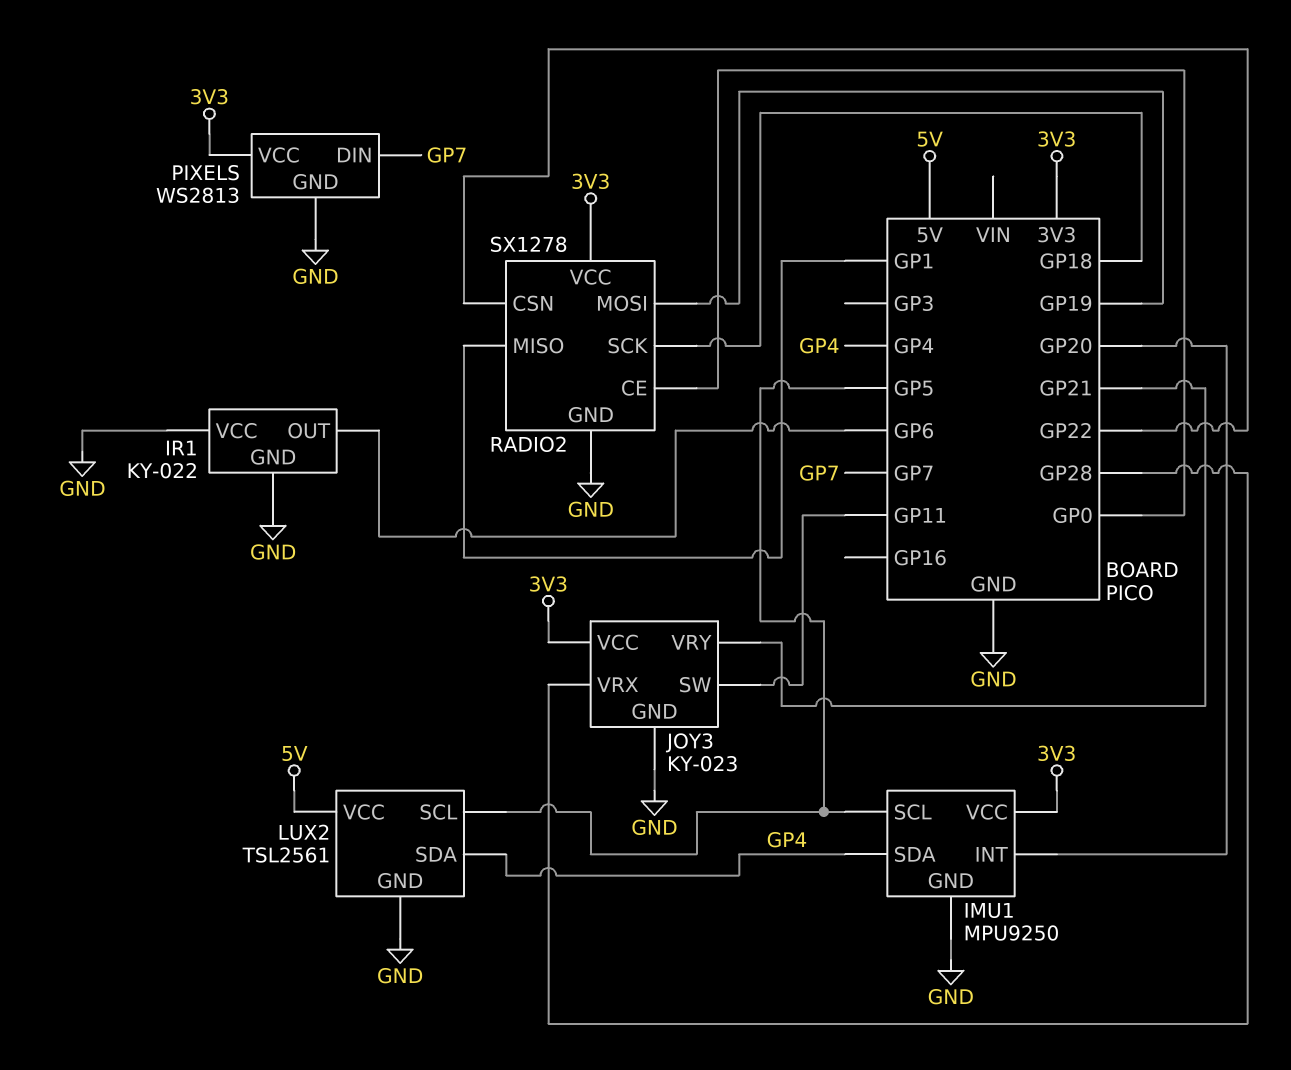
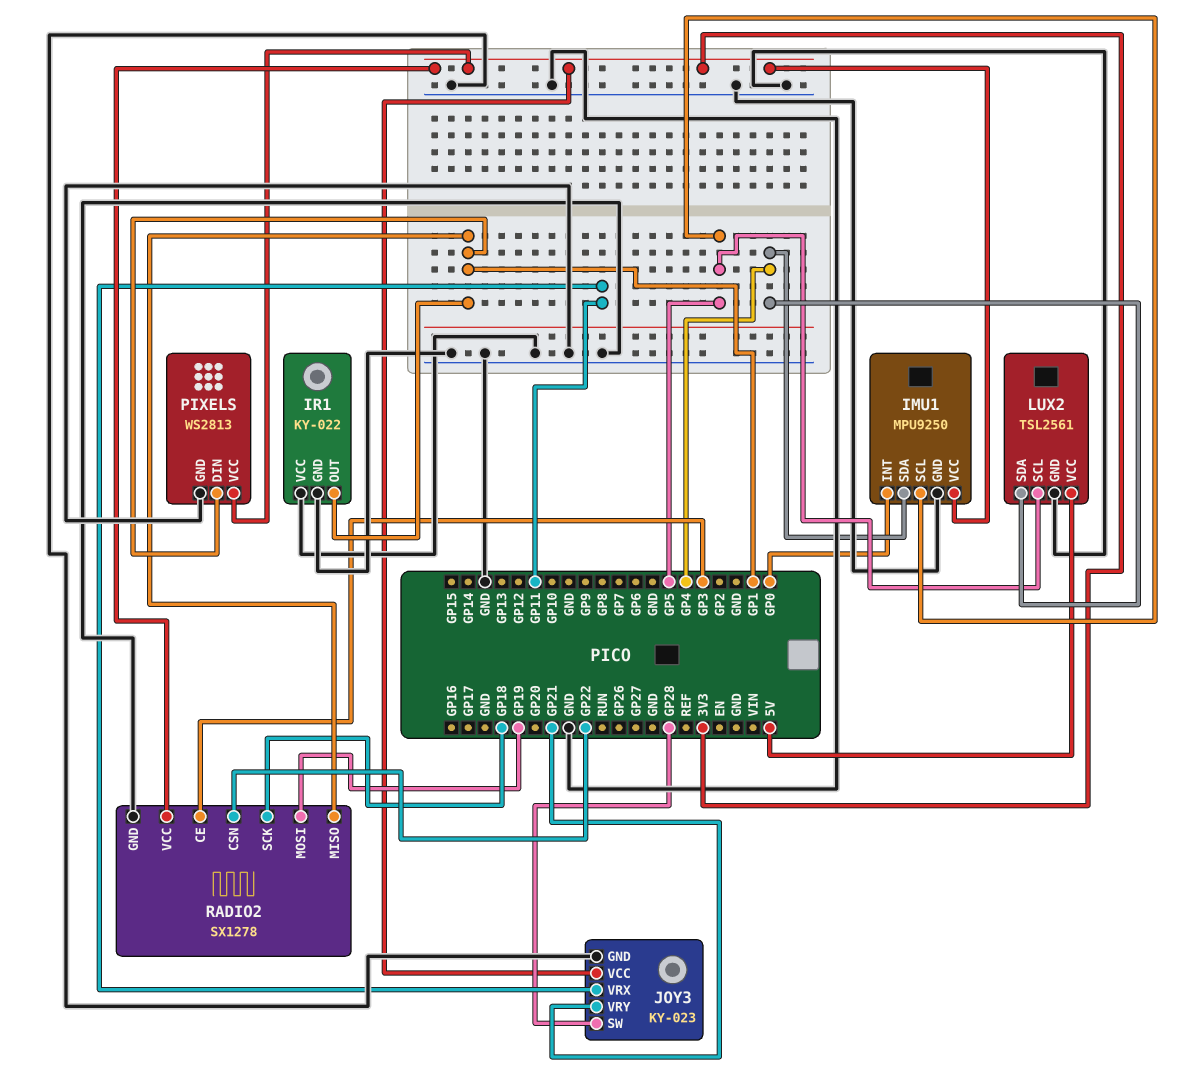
IMU1 pin INT: GP20 -> GP0
IR1 pin OUT: GP6 -> GP1
JOY3 pin SW: GP11 -> GP28
JOY3 pin VRX: GP28 -> GP11
PIXELS pin DIN: GP7 -> GP1
RADIO2 pin CE: GP0 -> GP3

